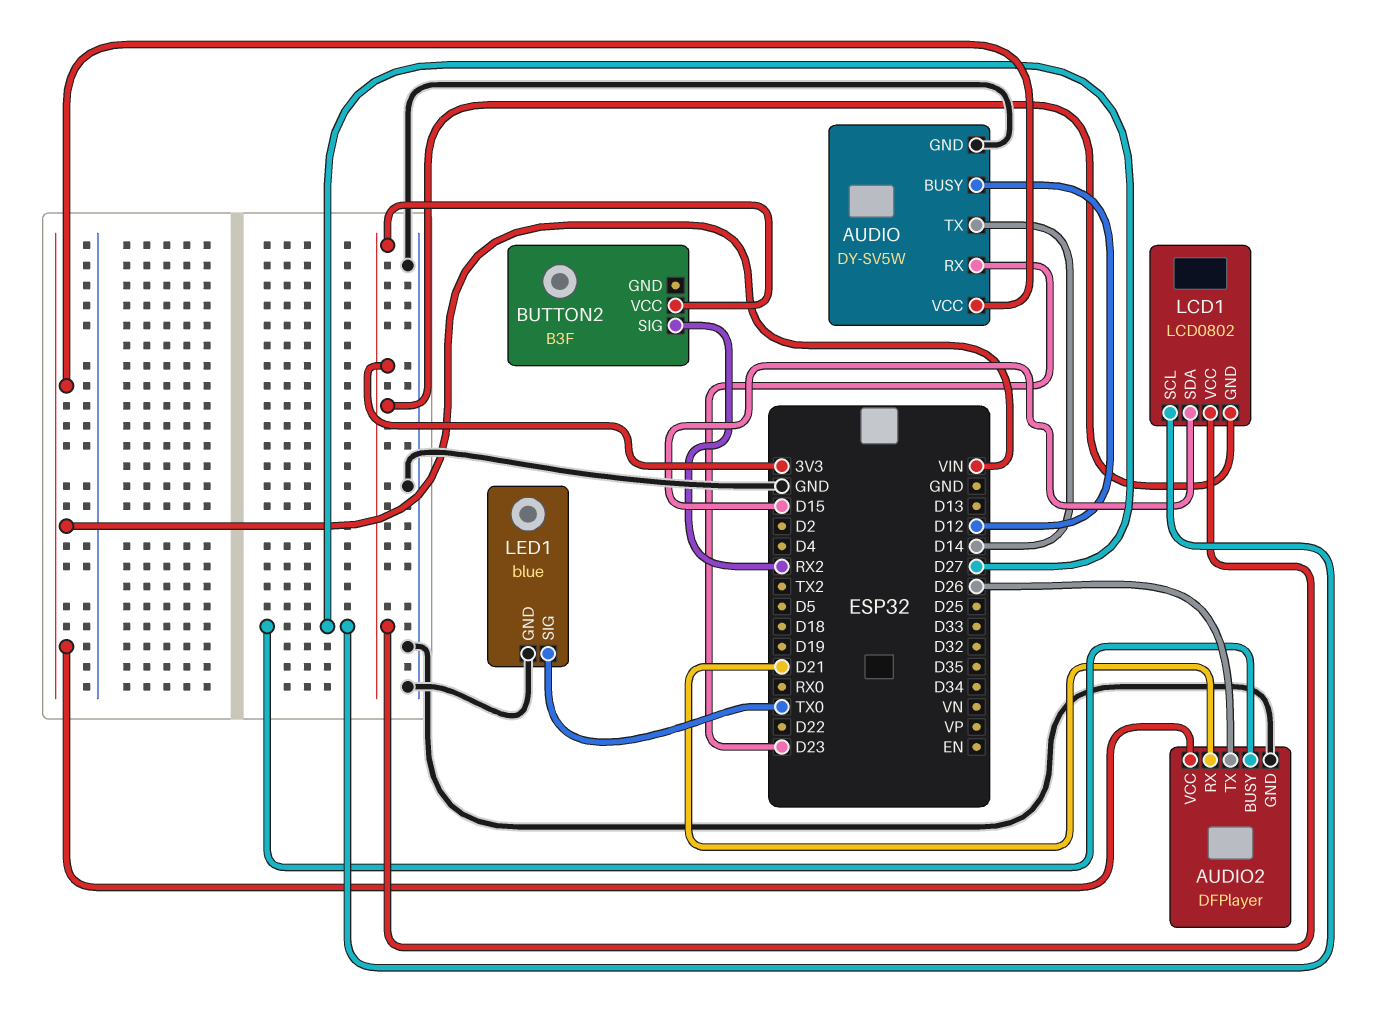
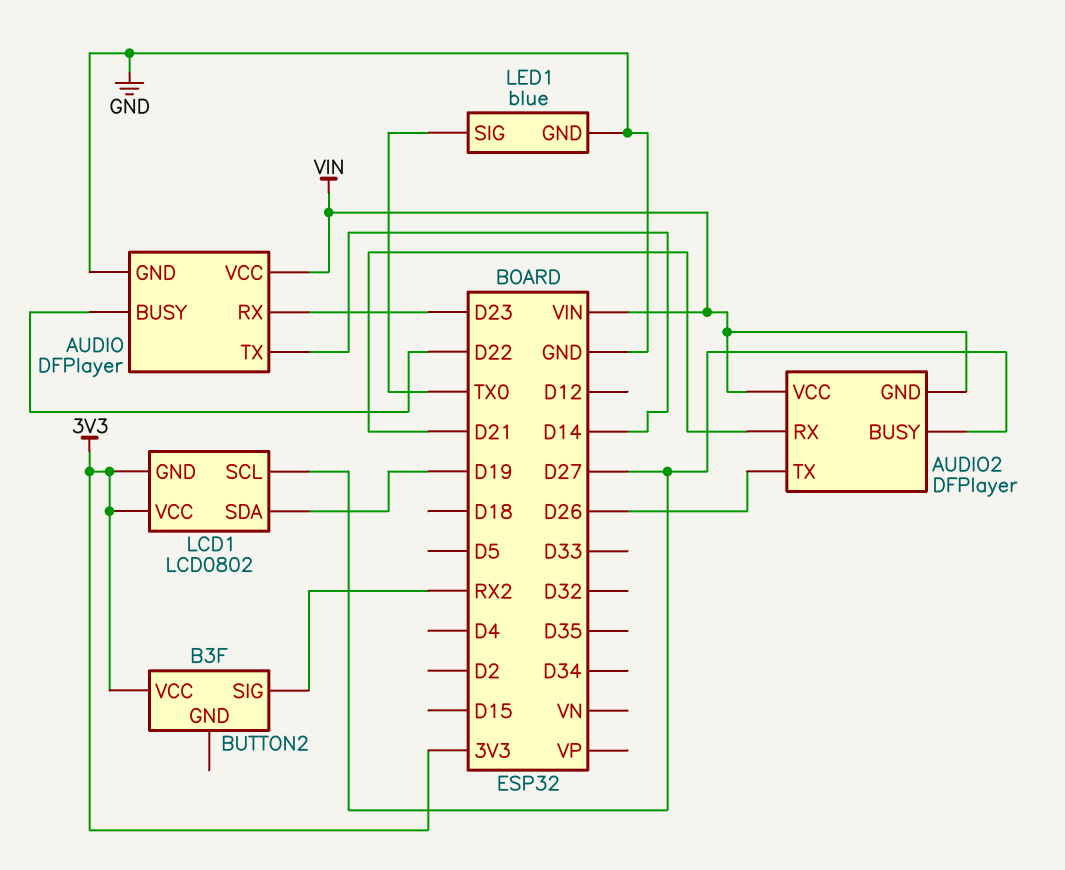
AUDIO: DY-SV5W -> DFPlayer
AUDIO pin BUSY: D12 -> D22
AUDIO2 pin GND: GND -> VIN
LCD1 pin SDA: D15 -> D19

